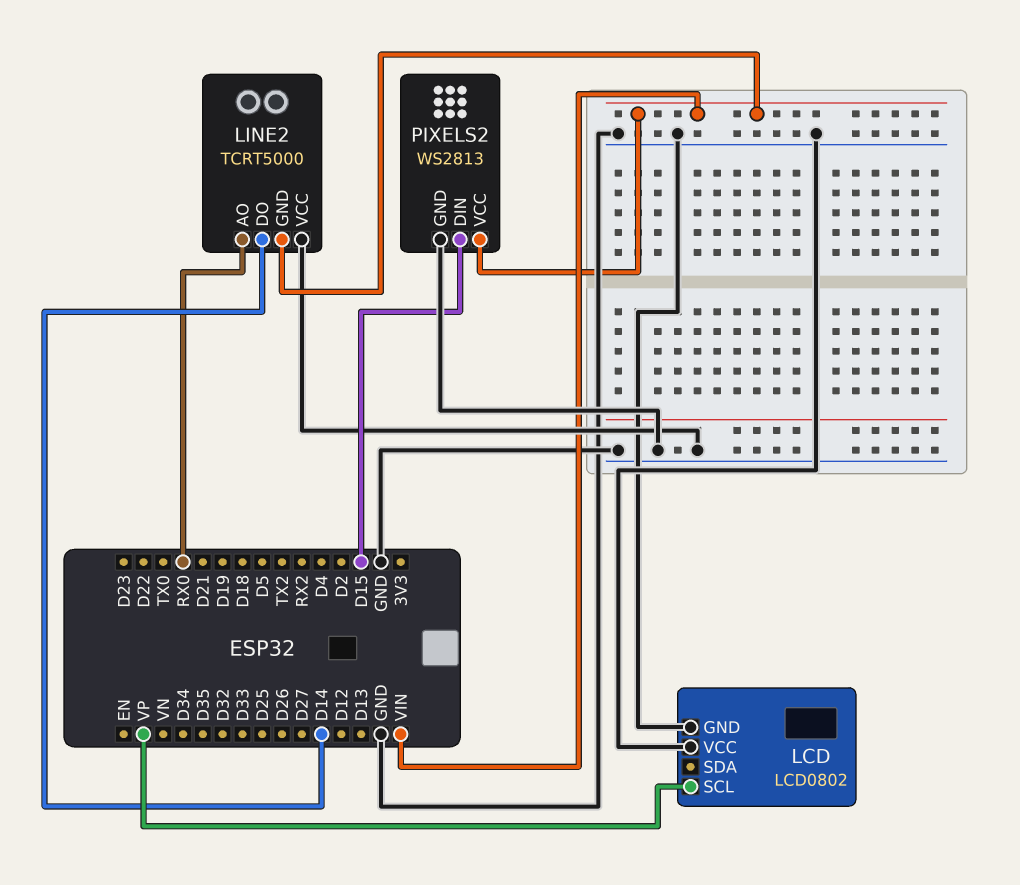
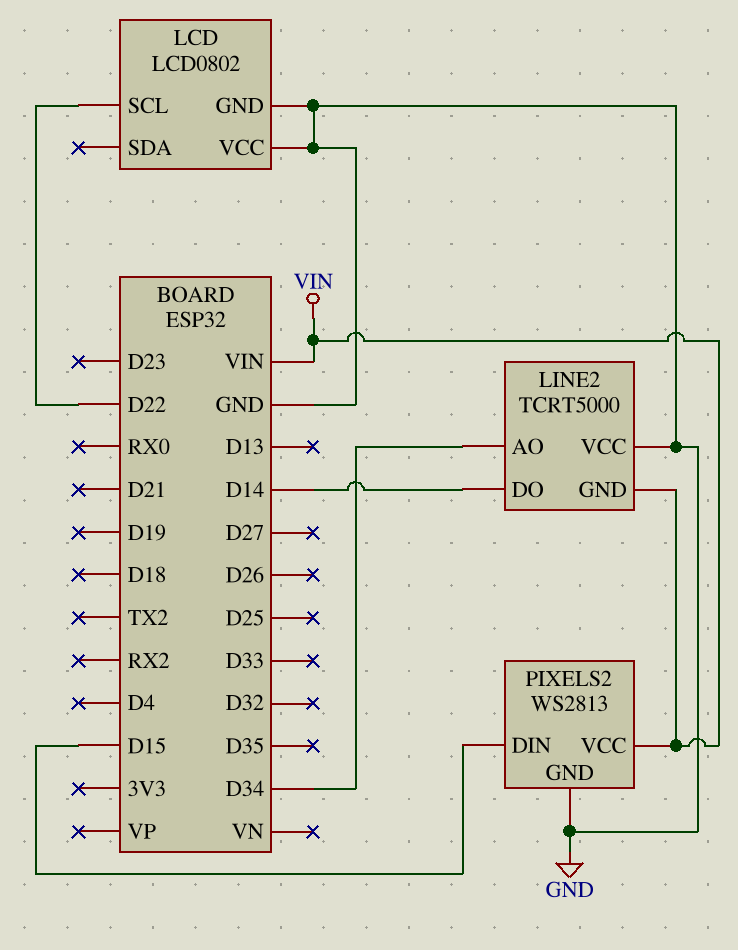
LCD pin SCL: VP -> D22
LINE2 pin AO: RX0 -> D34

